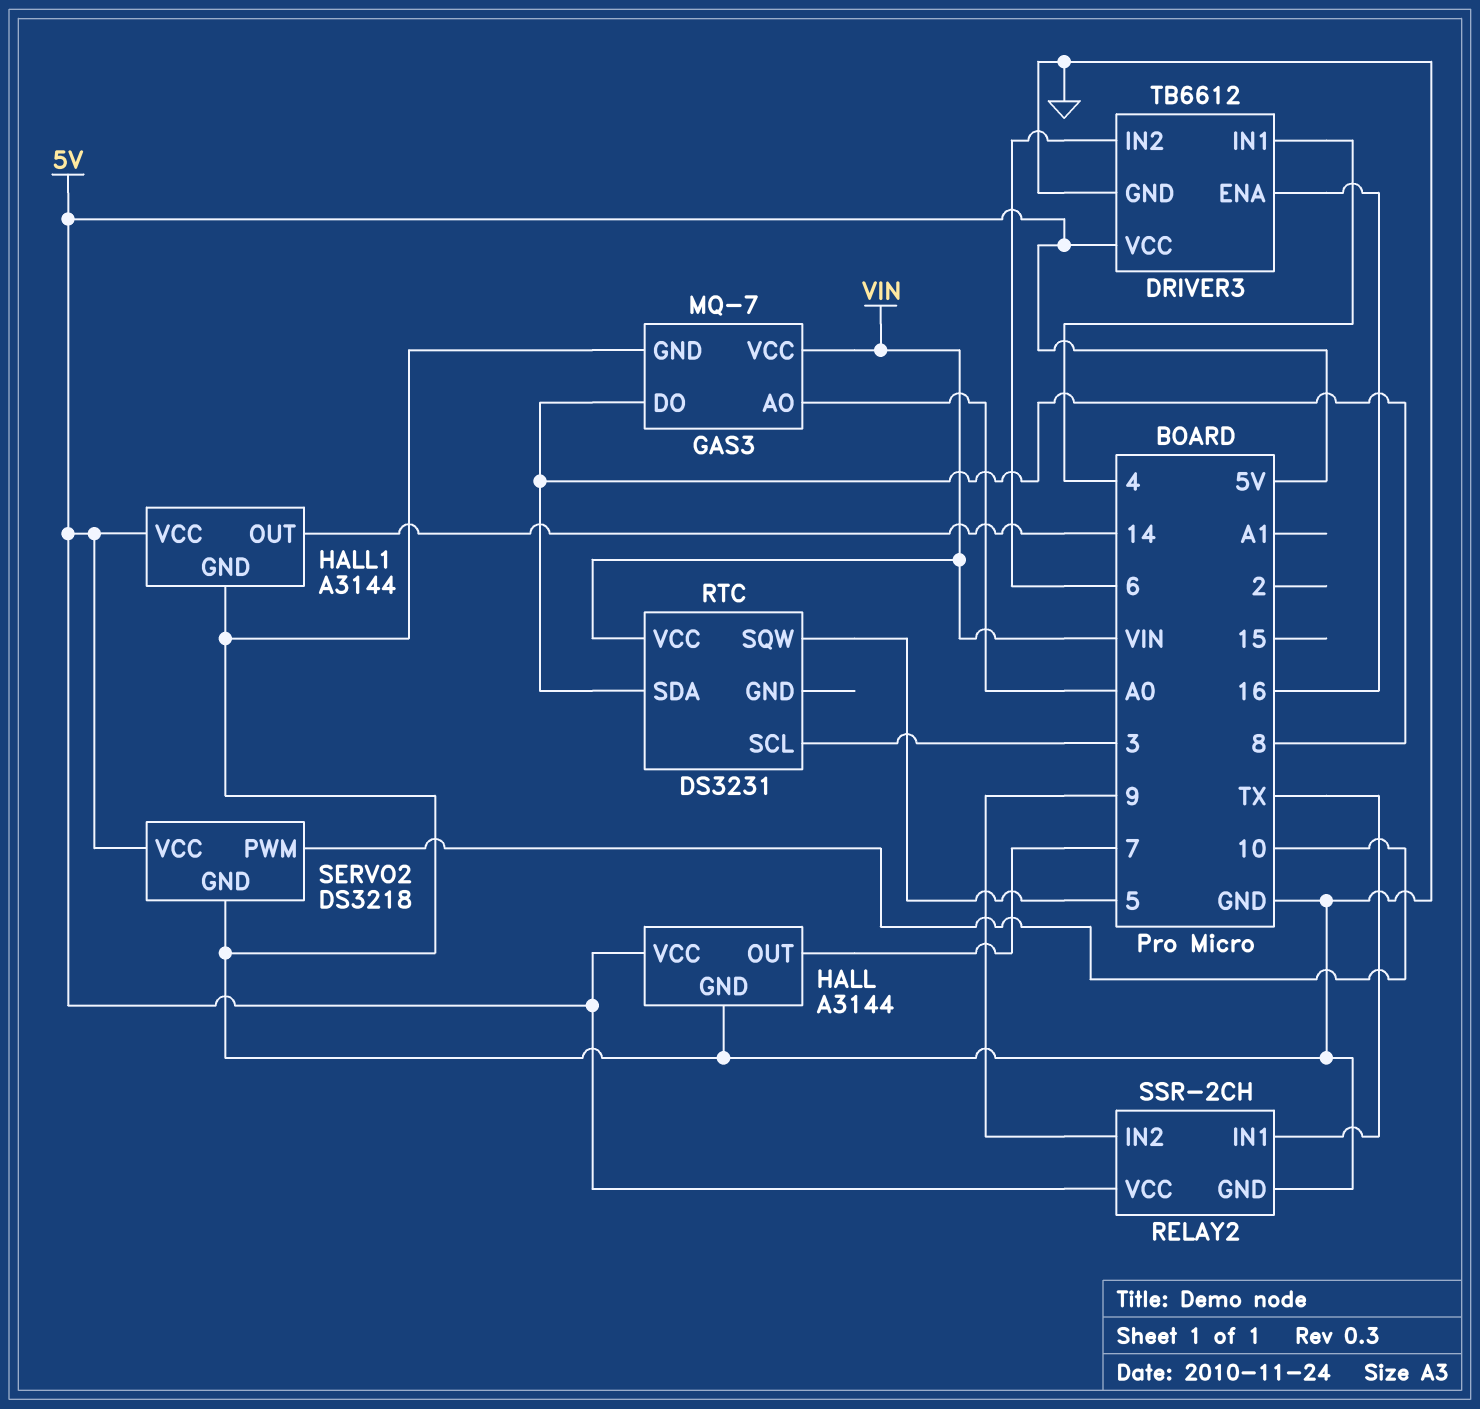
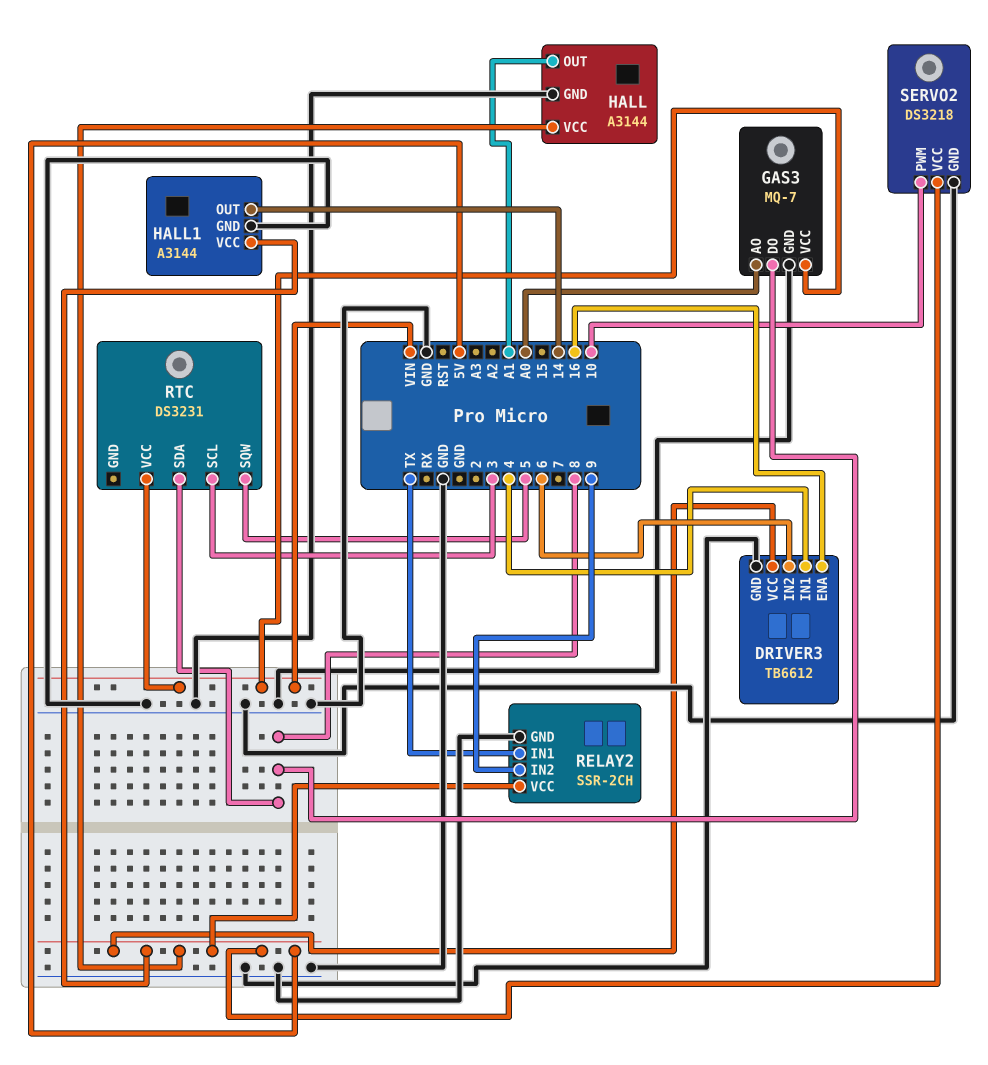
HALL pin OUT: 7 -> A1

